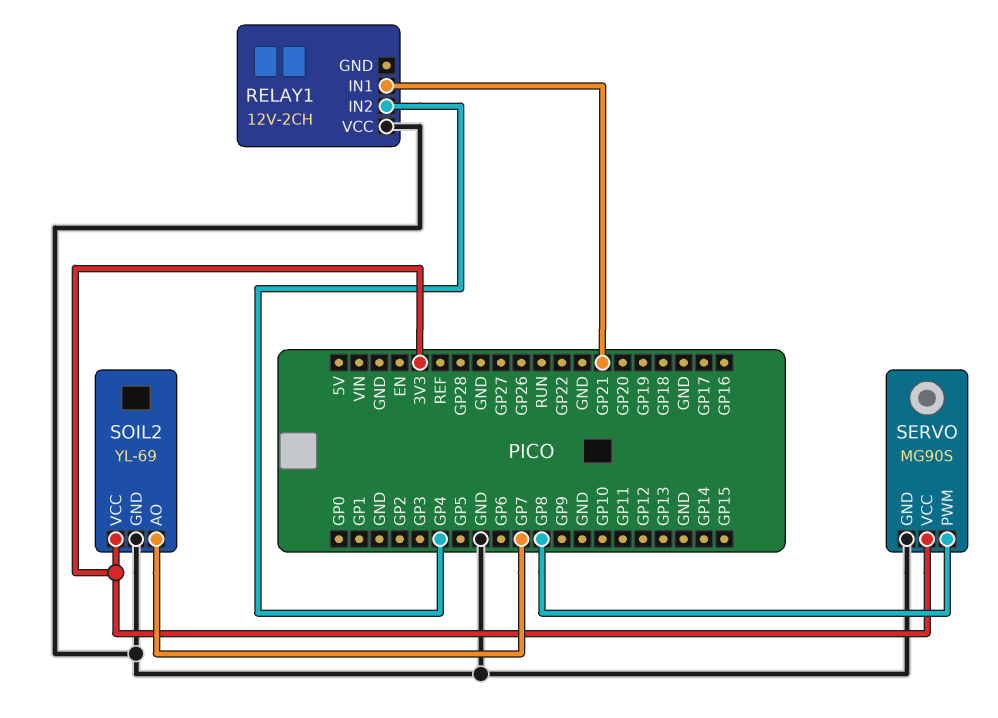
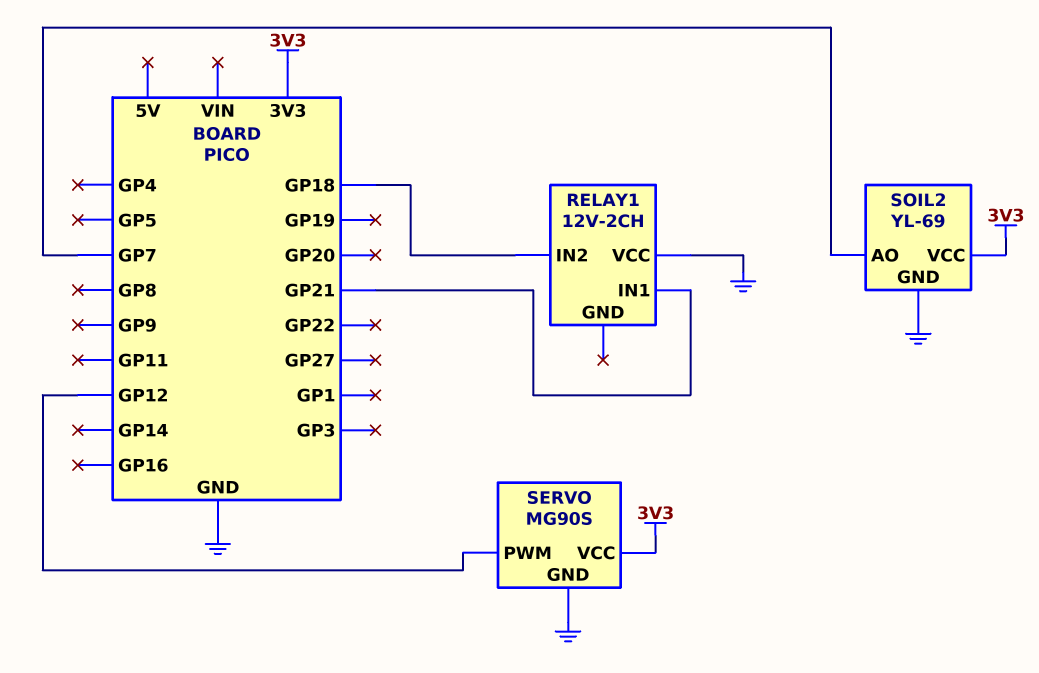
RELAY1 pin IN2: GP4 -> GP18
SERVO pin PWM: GP8 -> GP12

